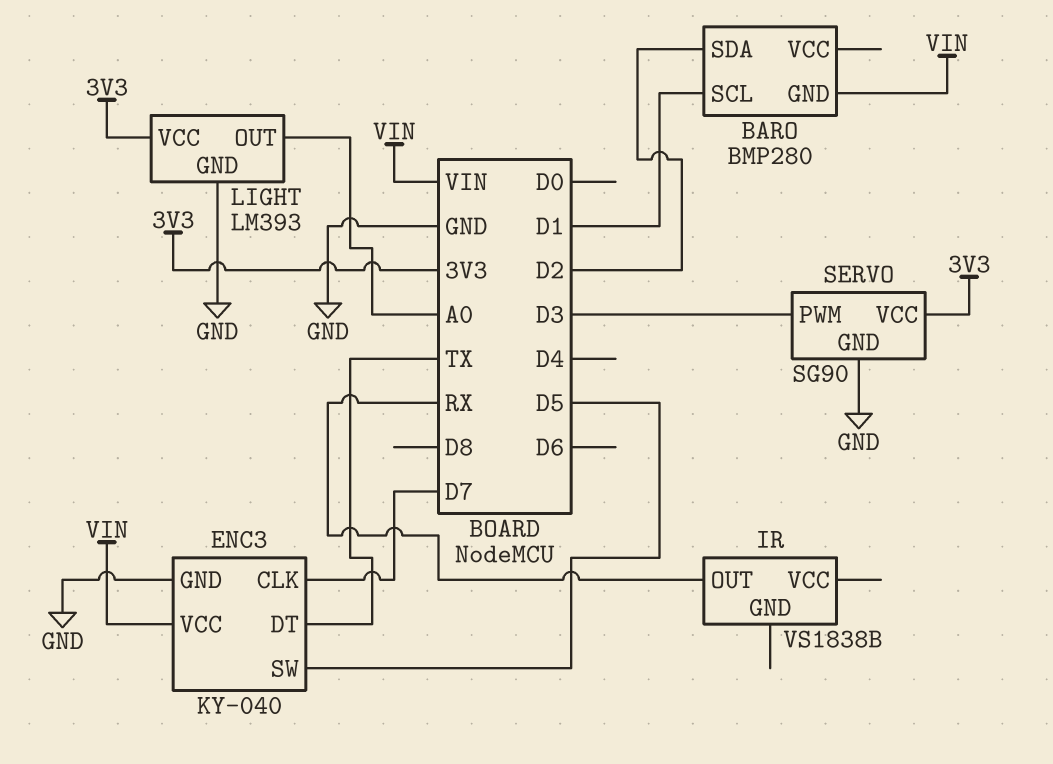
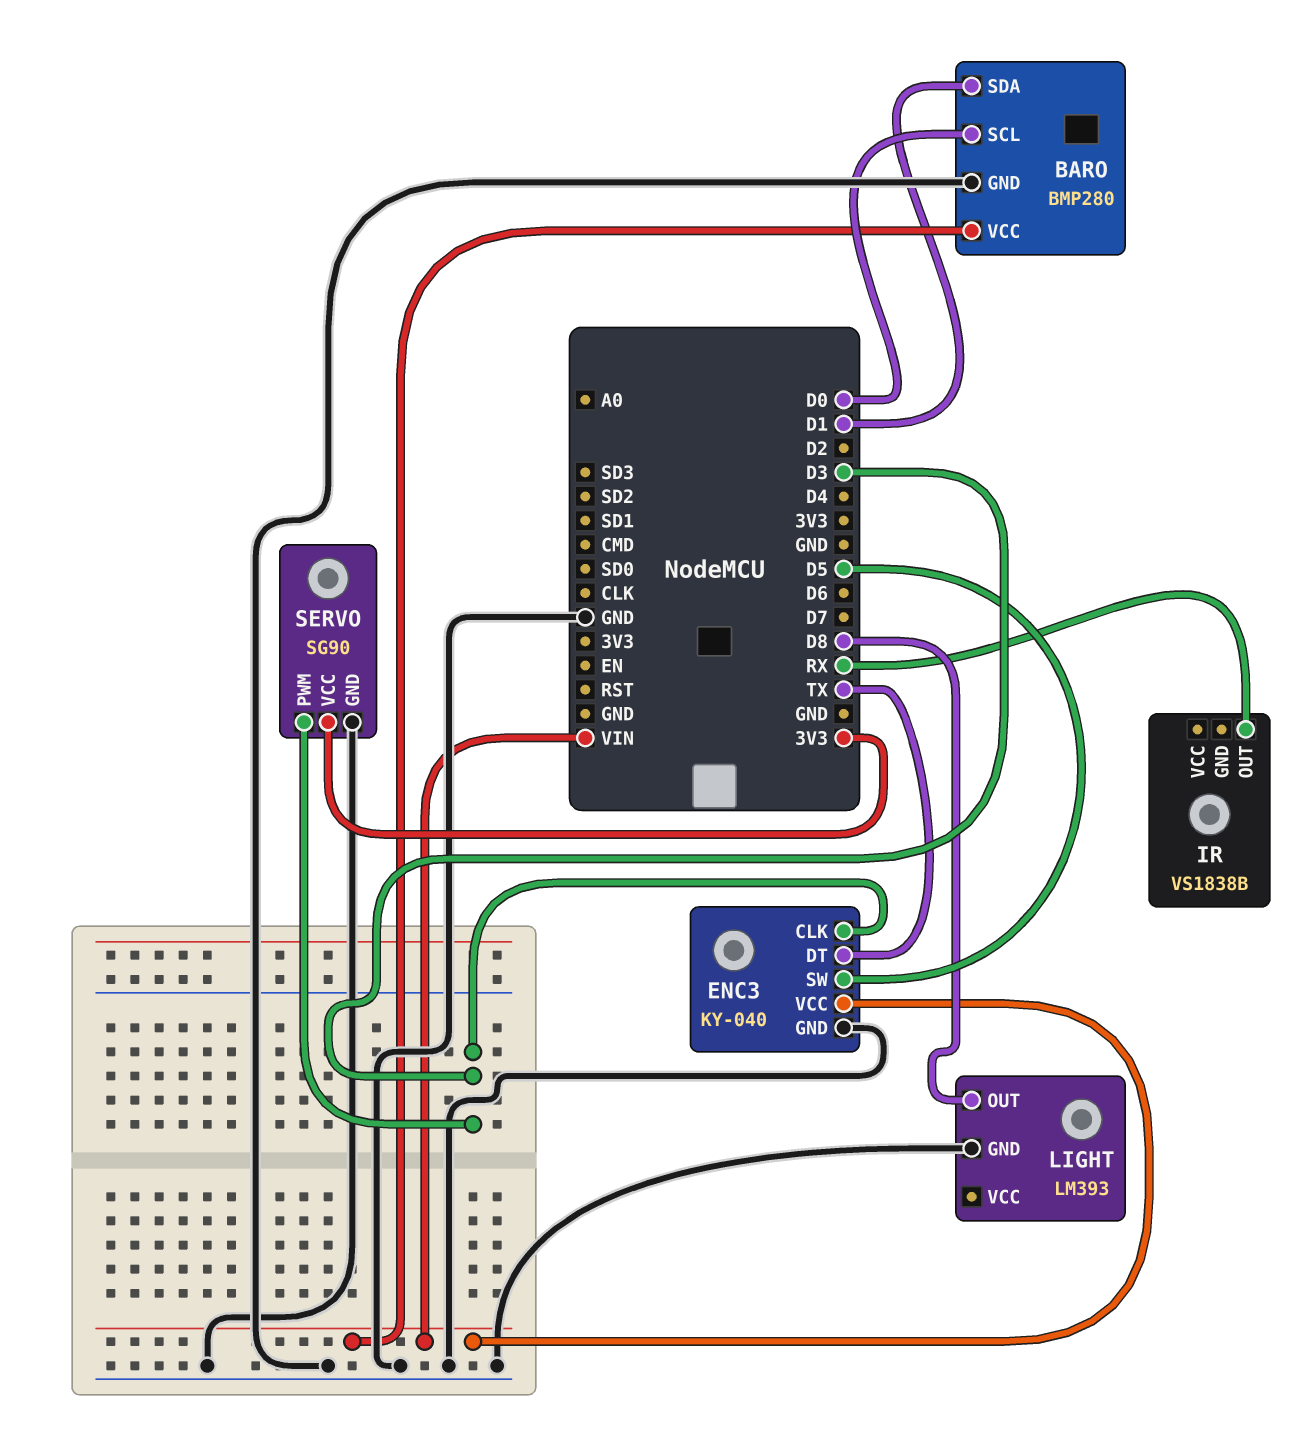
BARO pin GND: VIN -> GND
BARO pin SCL: D1 -> D0
BARO pin SDA: D2 -> D1
BARO pin VCC: none -> VIN
ENC3 pin CLK: D7 -> D3
LIGHT pin OUT: A0 -> D8
LIGHT pin VCC: 3V3 -> none

